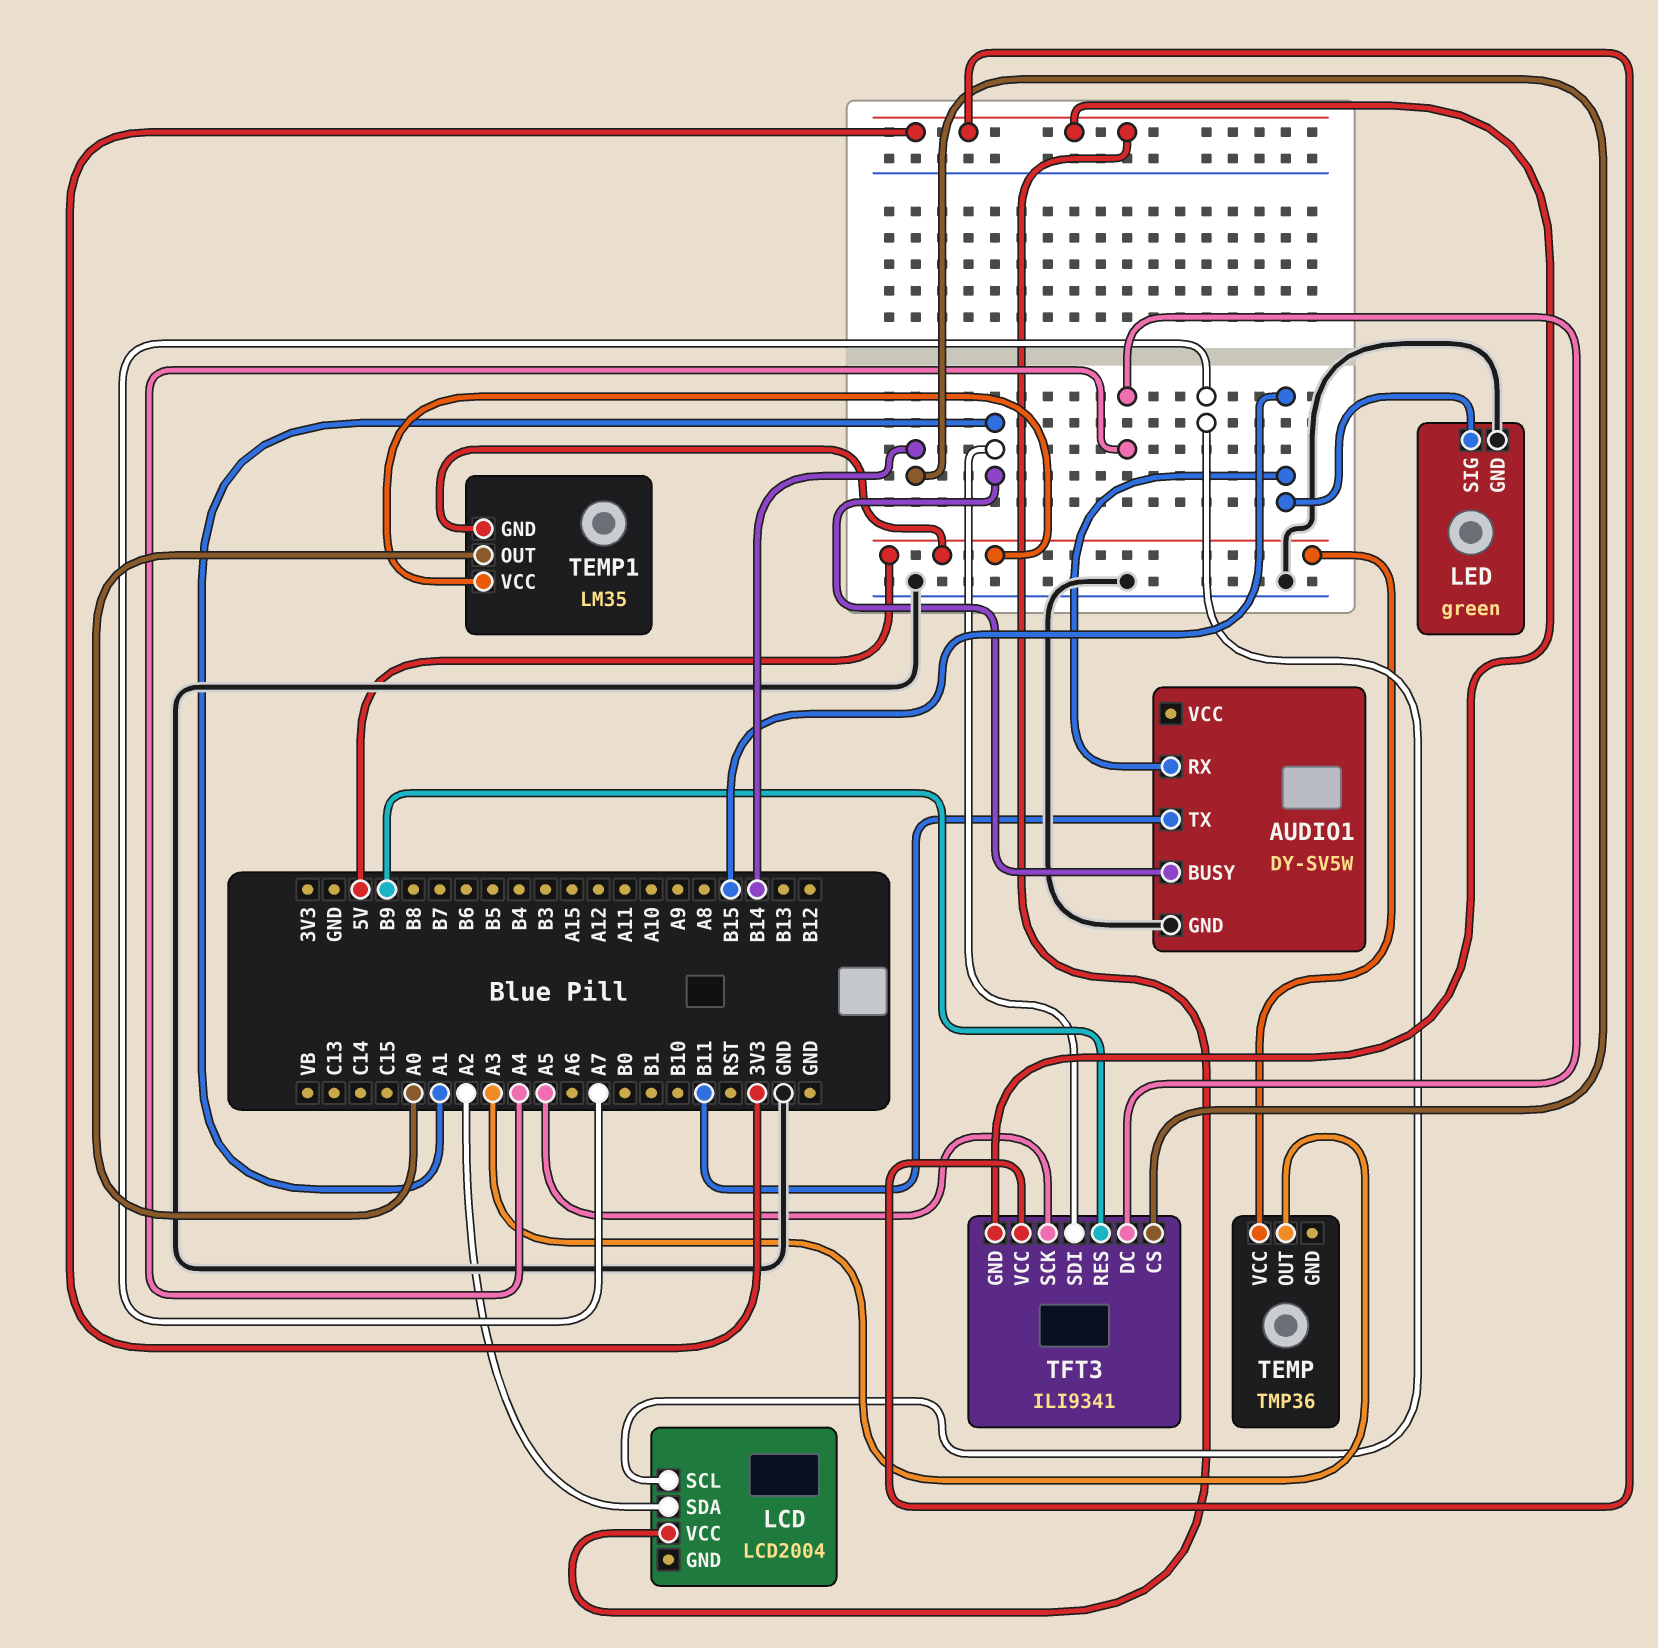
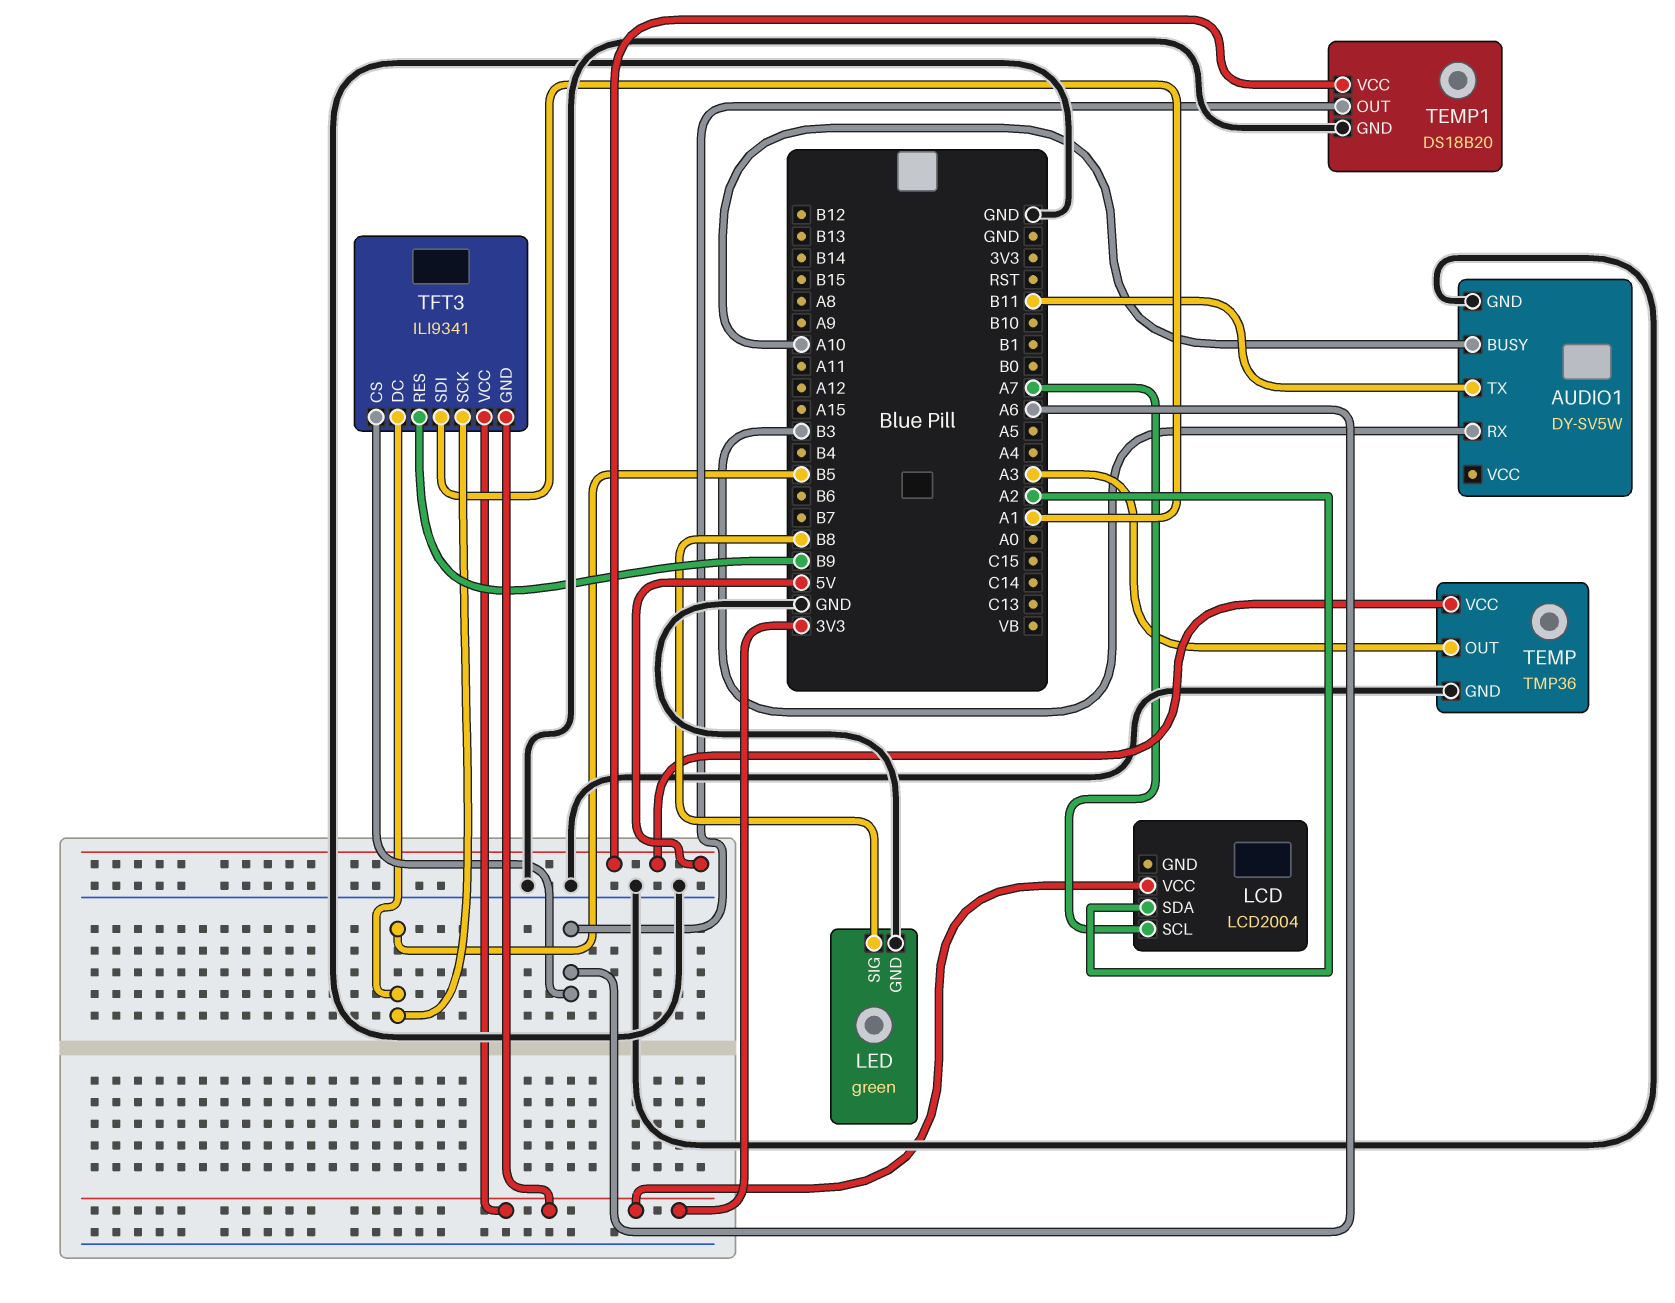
AUDIO1 pin BUSY: A1 -> A10
AUDIO1 pin RX: B15 -> B3
LED pin SIG: B15 -> B8
TEMP pin GND: none -> GND
TEMP1: LM35 -> DS18B20
TEMP1 pin GND: 5V -> GND
TEMP1 pin OUT: A0 -> A6
TFT3 pin CS: B14 -> A6
TFT3 pin DC: A4 -> B5
TFT3 pin SCK: A5 -> B5

